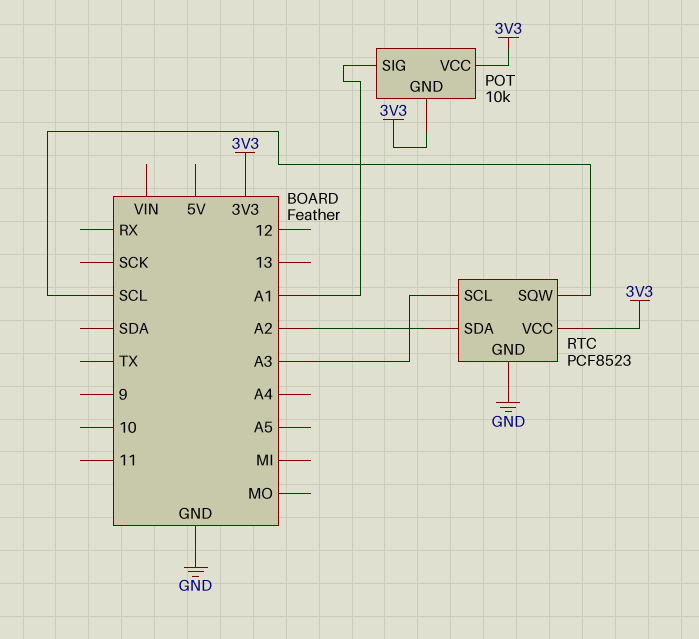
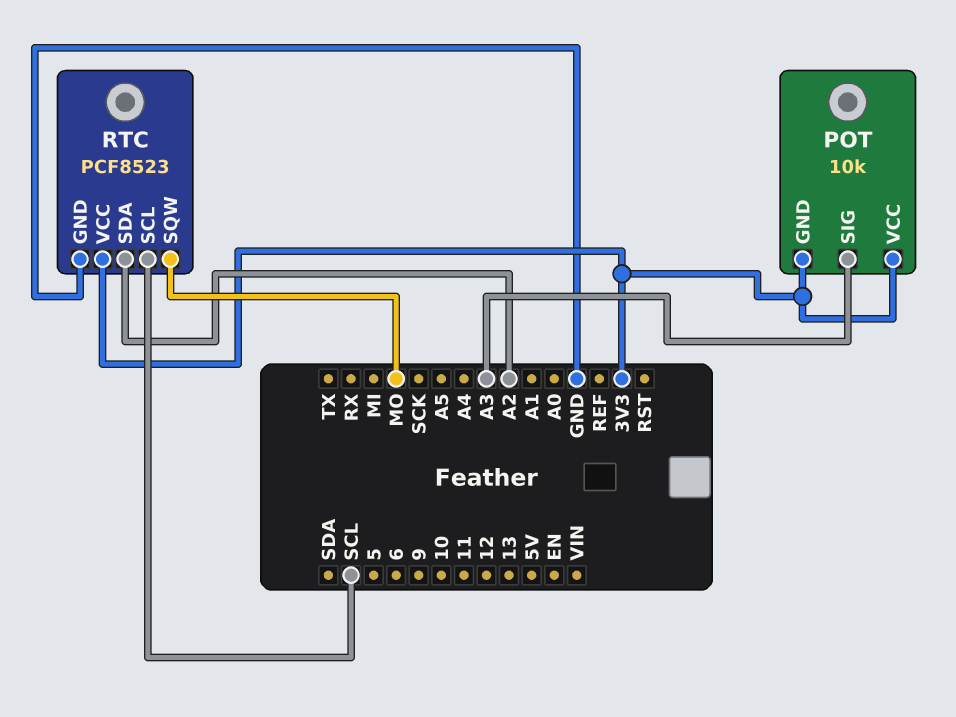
POT pin SIG: A1 -> A3
RTC pin SCL: A3 -> SCL
RTC pin SQW: SCL -> MO

